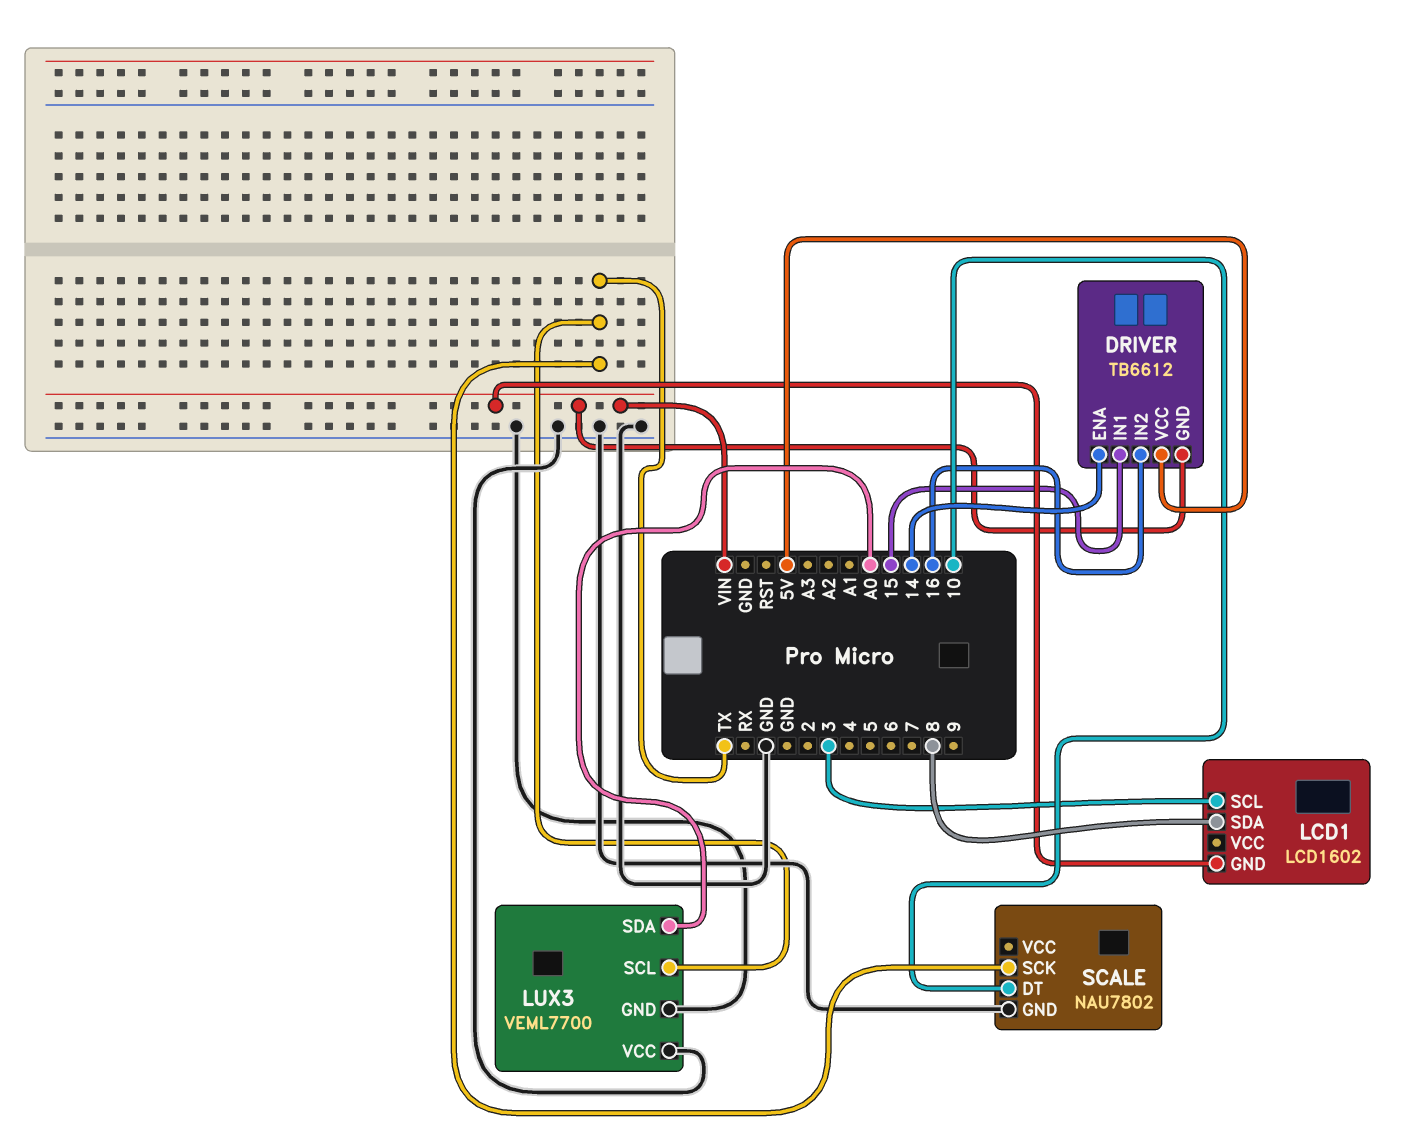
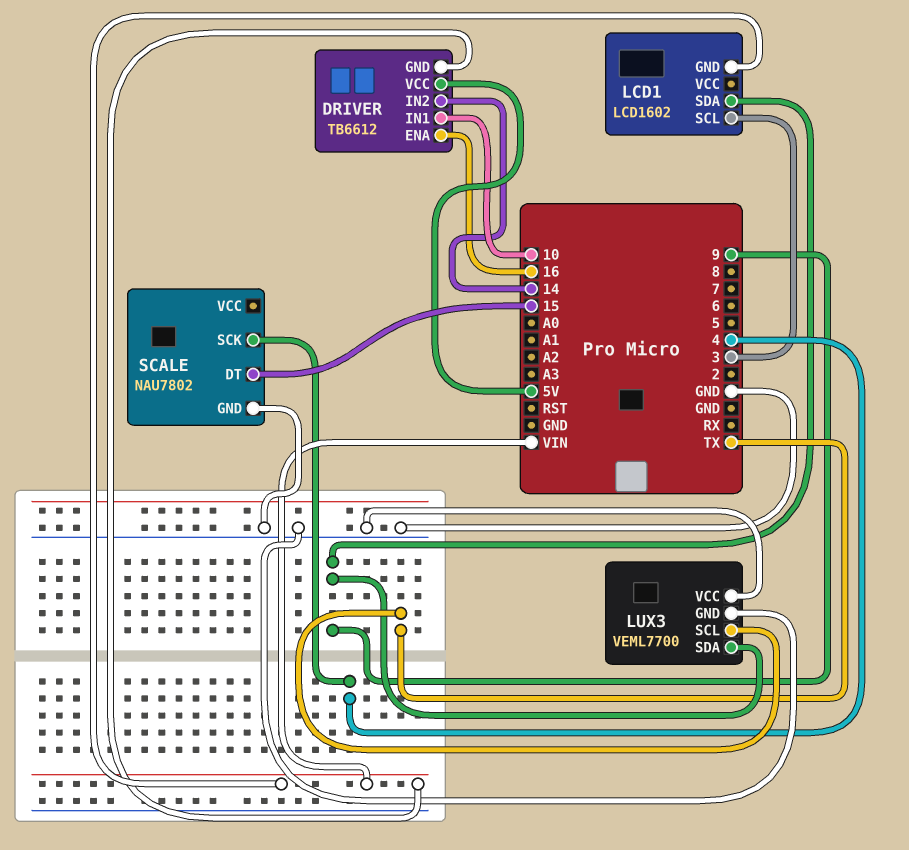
DRIVER pin ENA: 14 -> 16
DRIVER pin IN1: 15 -> 10
DRIVER pin IN2: 16 -> 14
LCD1 pin SDA: 8 -> 9
LUX3 pin SDA: A0 -> 9
SCALE pin DT: 10 -> 15
SCALE pin SCK: TX -> 4

